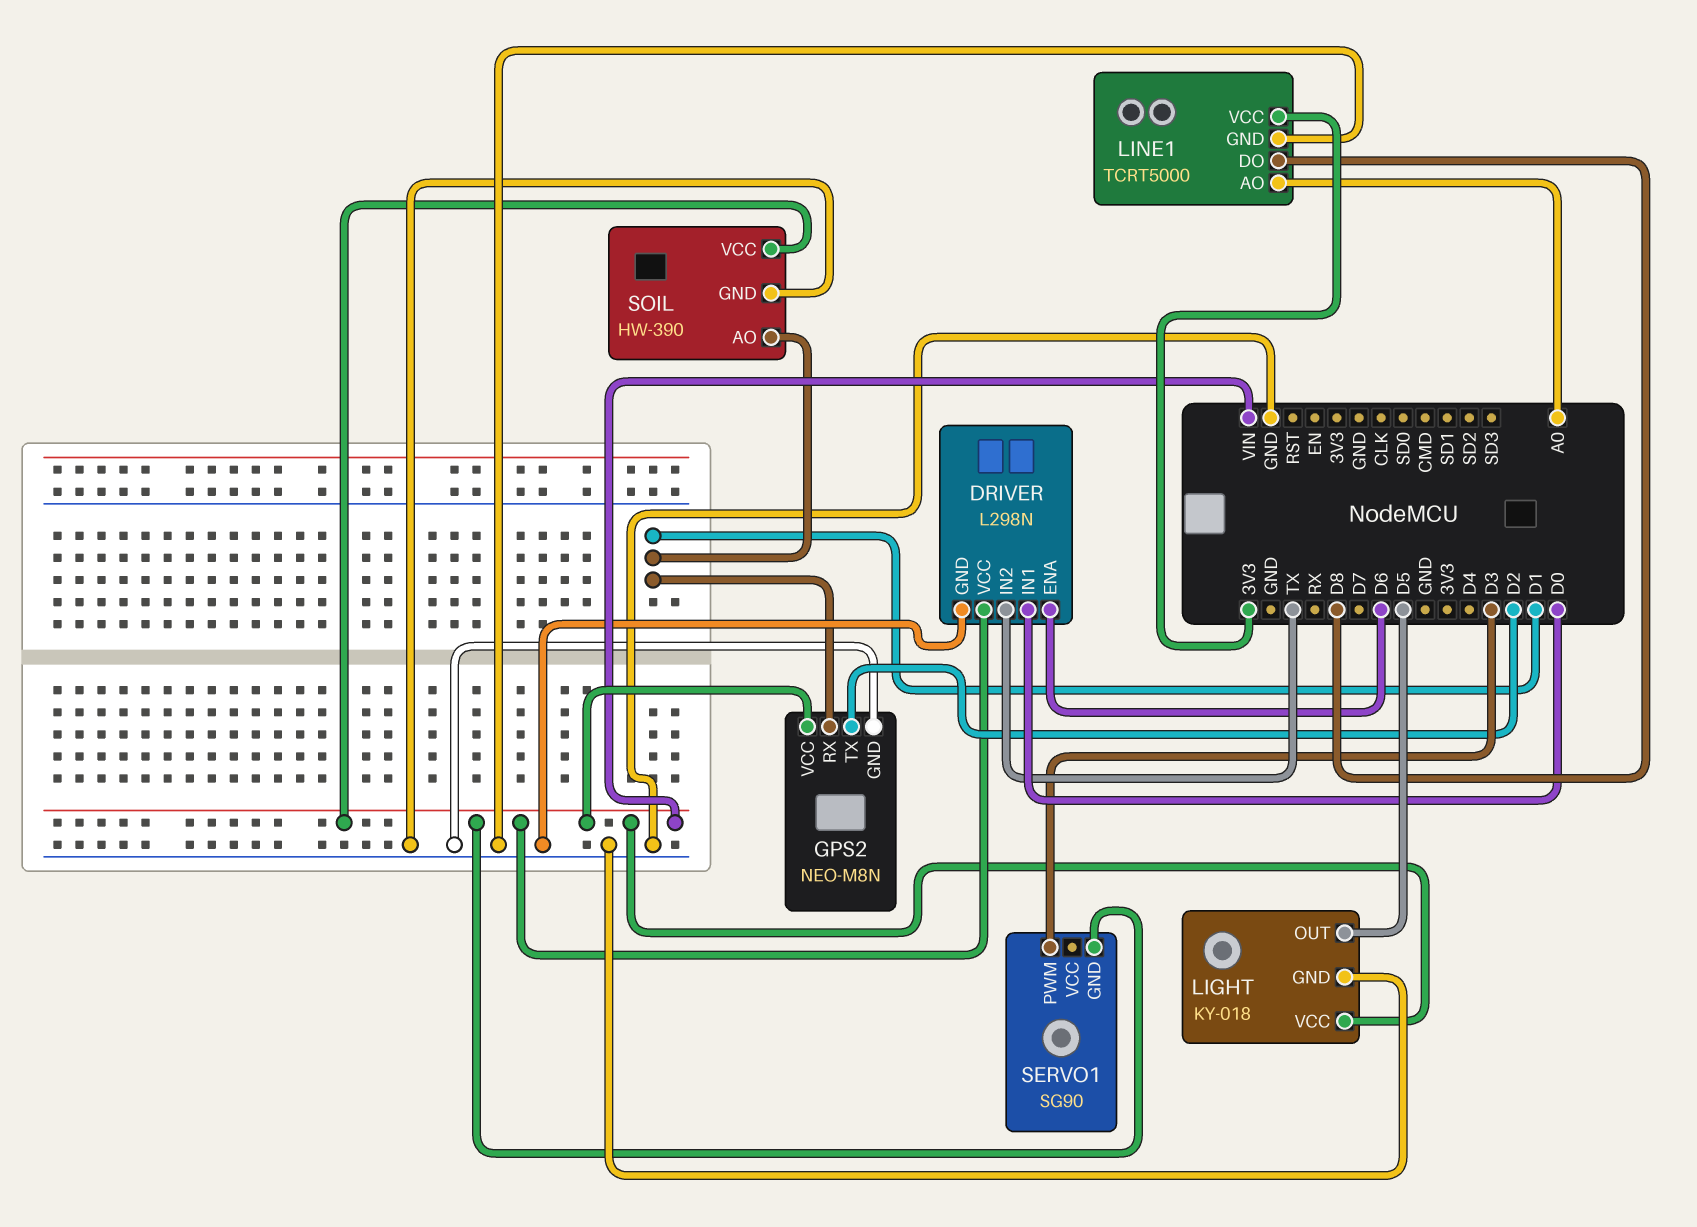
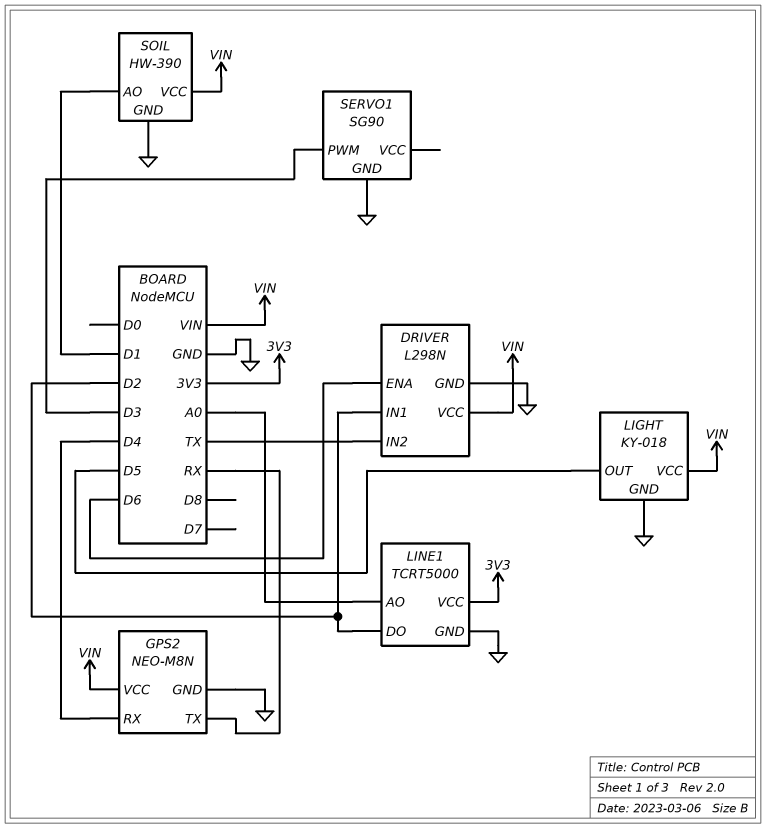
DRIVER pin IN1: D0 -> D2
GPS2 pin RX: D1 -> D4
GPS2 pin TX: D2 -> RX
LINE1 pin DO: D8 -> D2
SERVO1 pin GND: VIN -> GND

